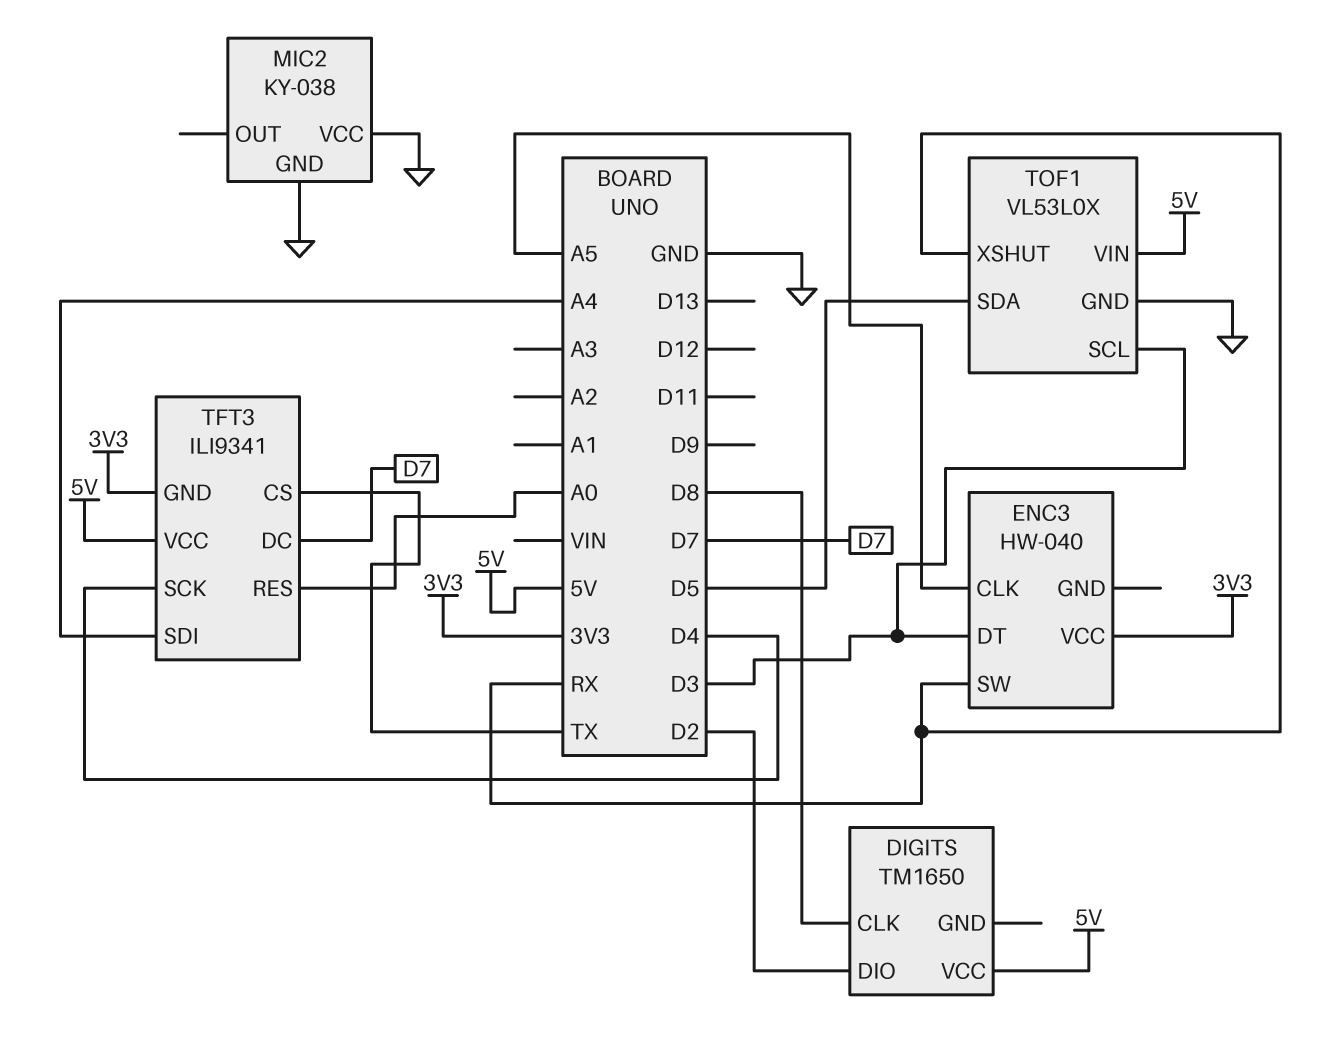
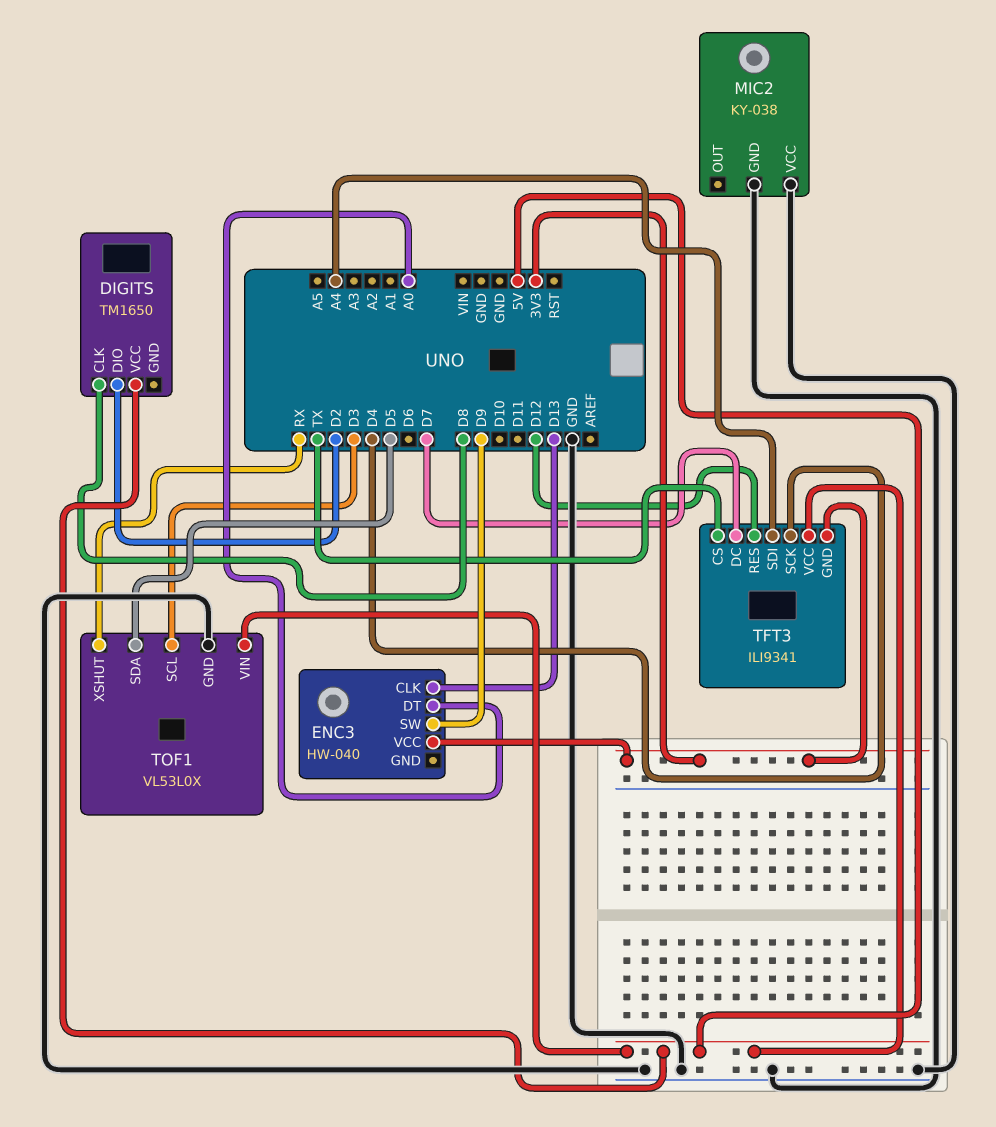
ENC3 pin CLK: A5 -> D13
ENC3 pin DT: D3 -> A0
ENC3 pin SW: RX -> D9
TFT3 pin RES: A0 -> D12

